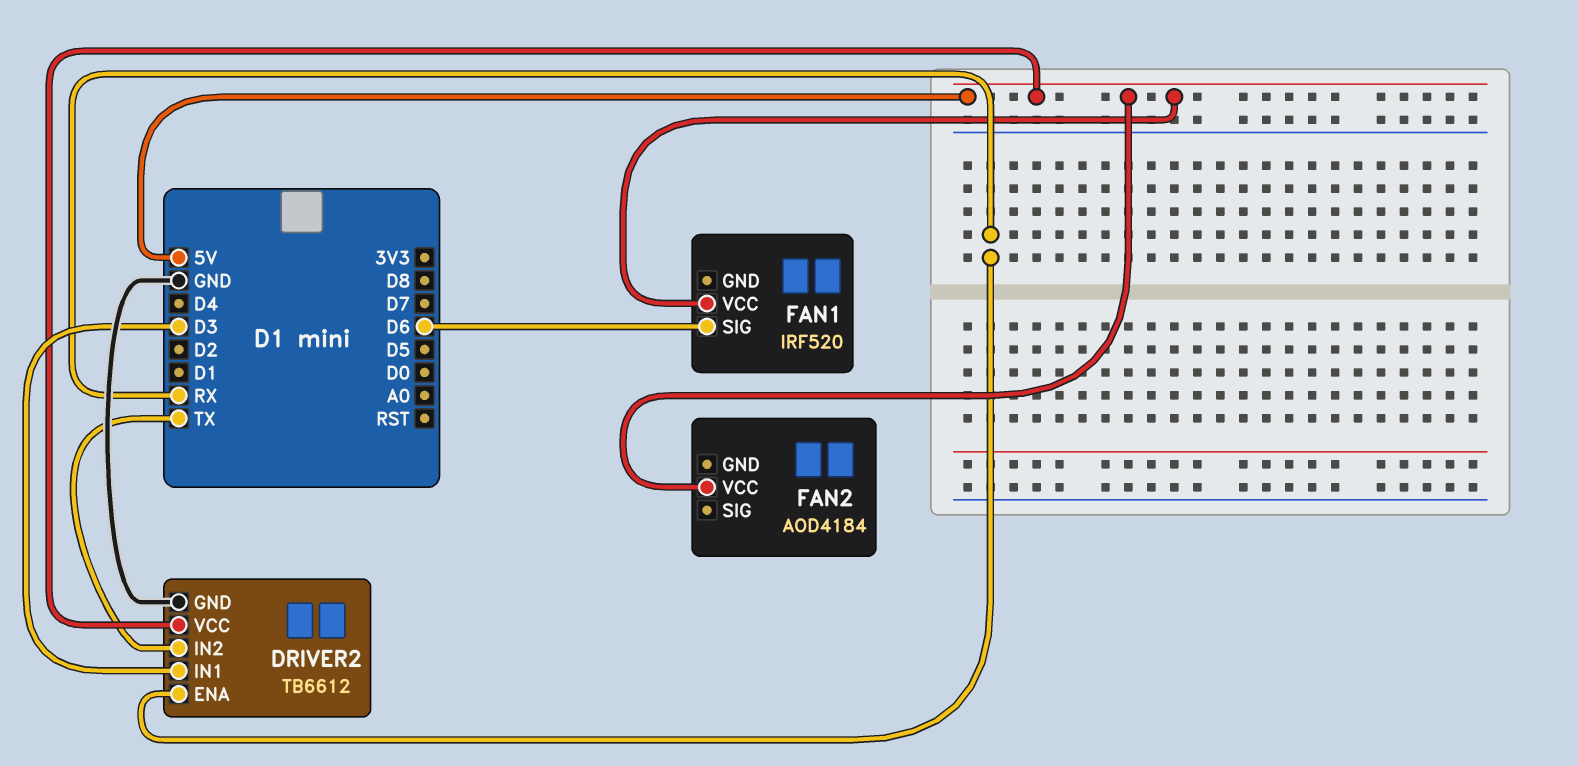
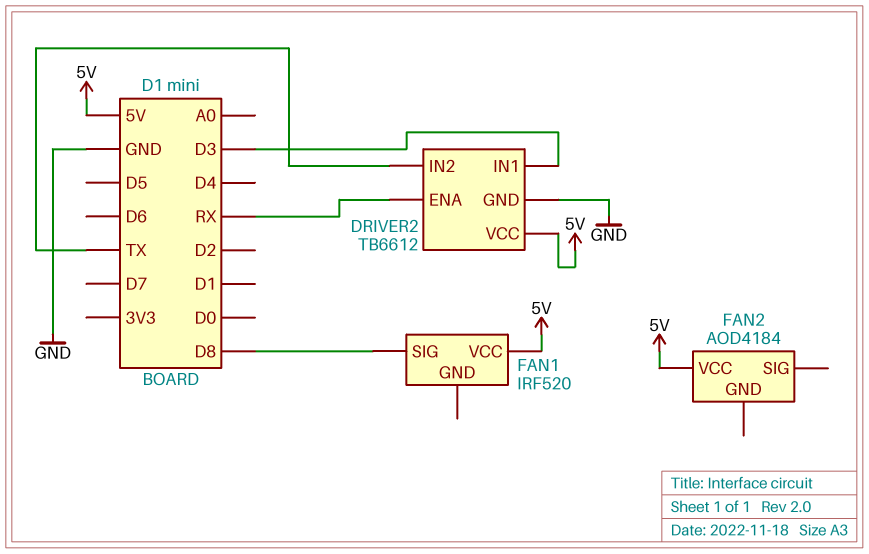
FAN1 pin SIG: D6 -> D8

